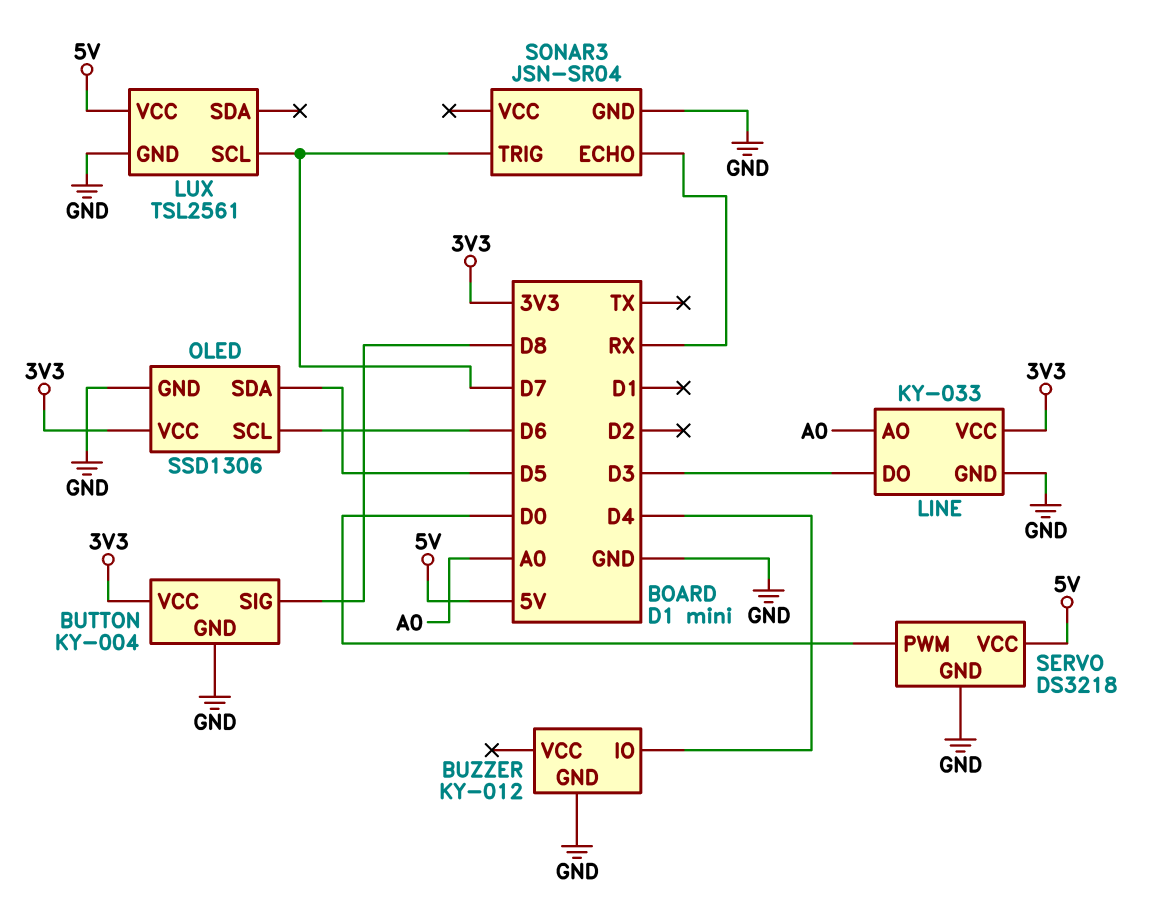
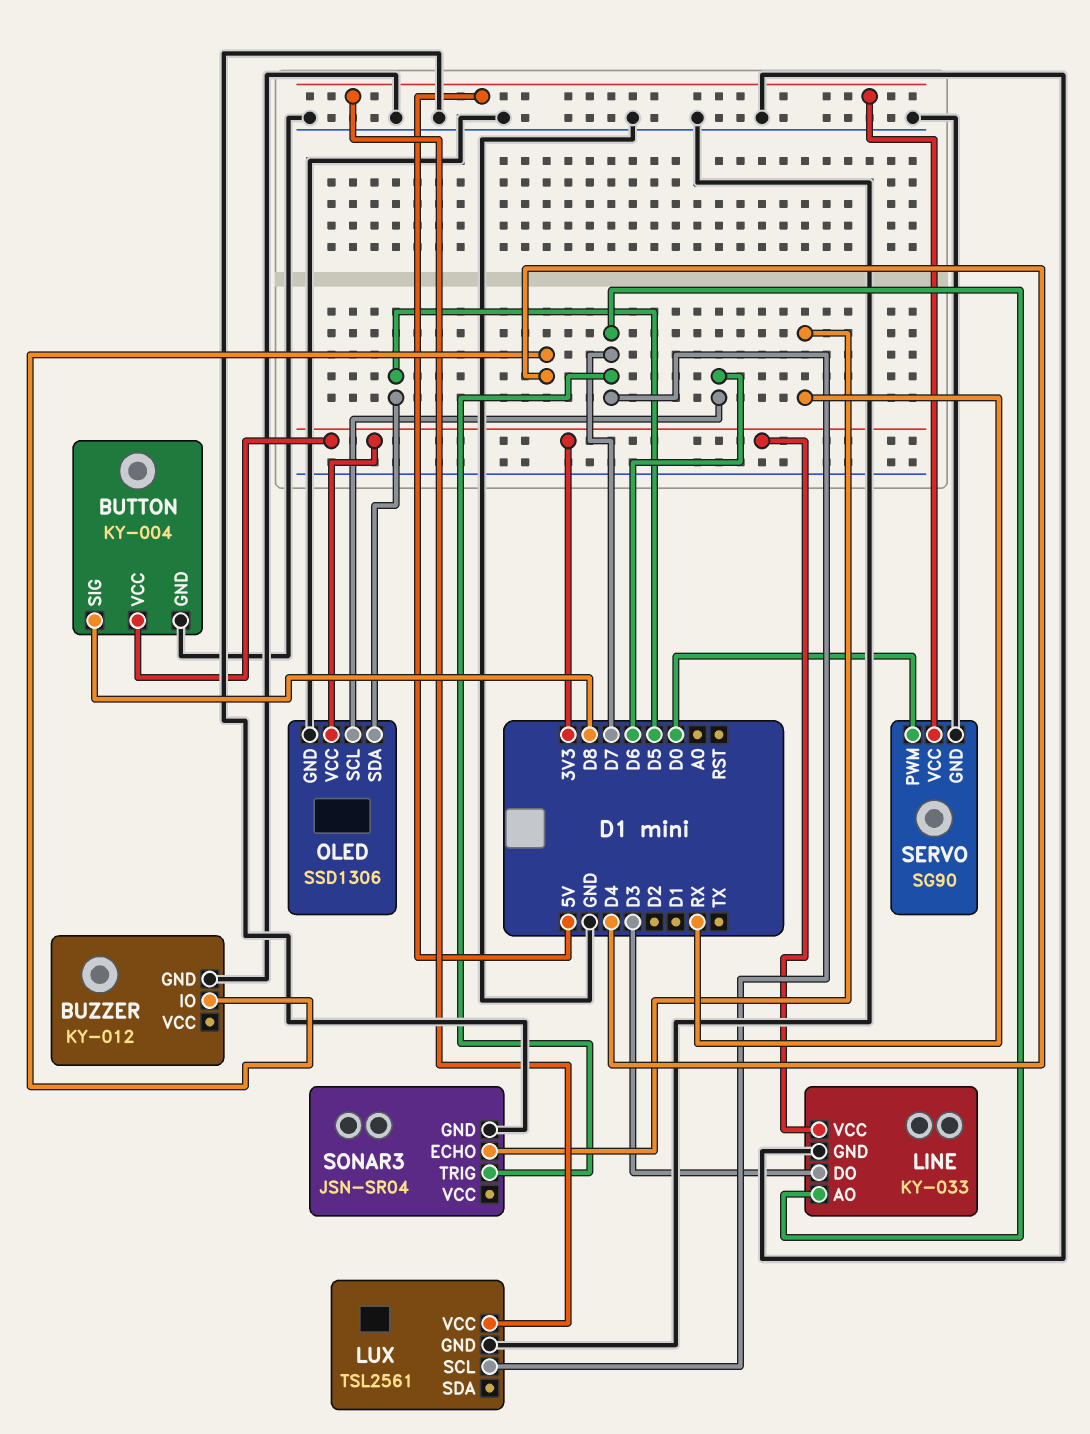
LINE pin AO: A0 -> D7
SERVO: DS3218 -> SG90

